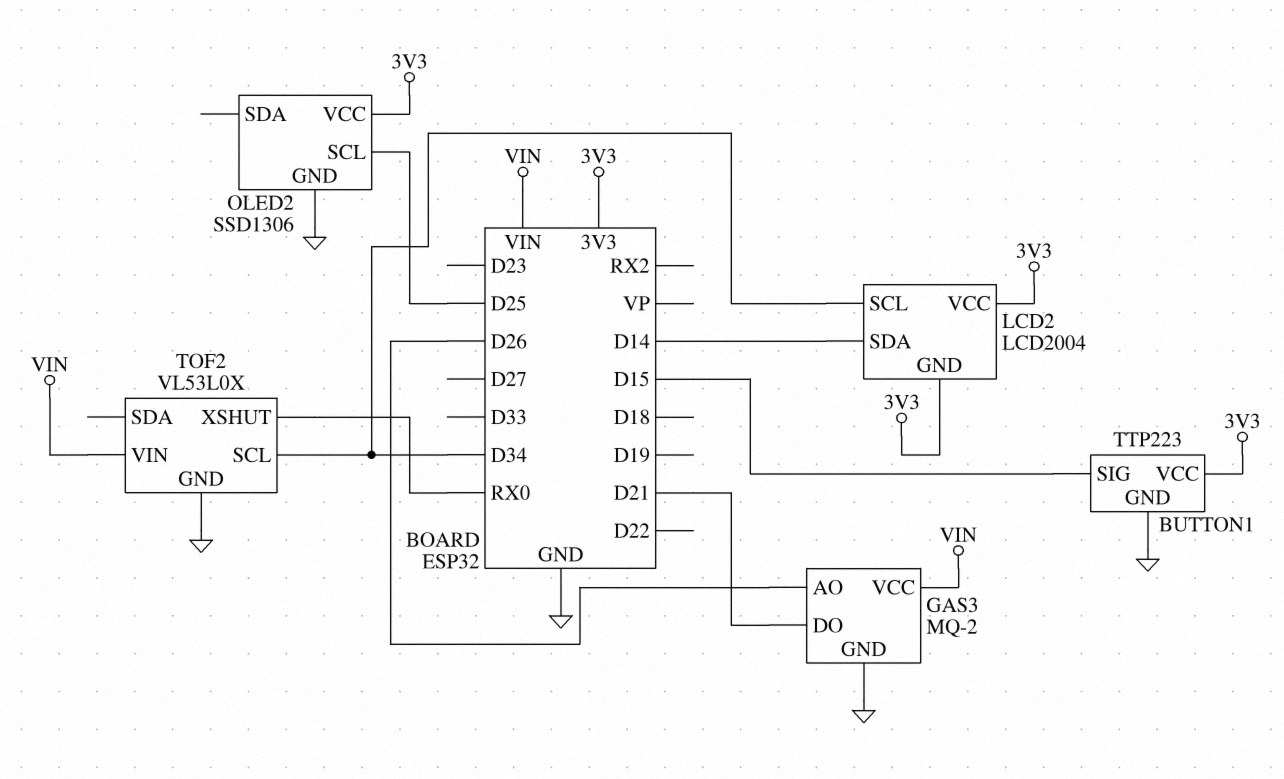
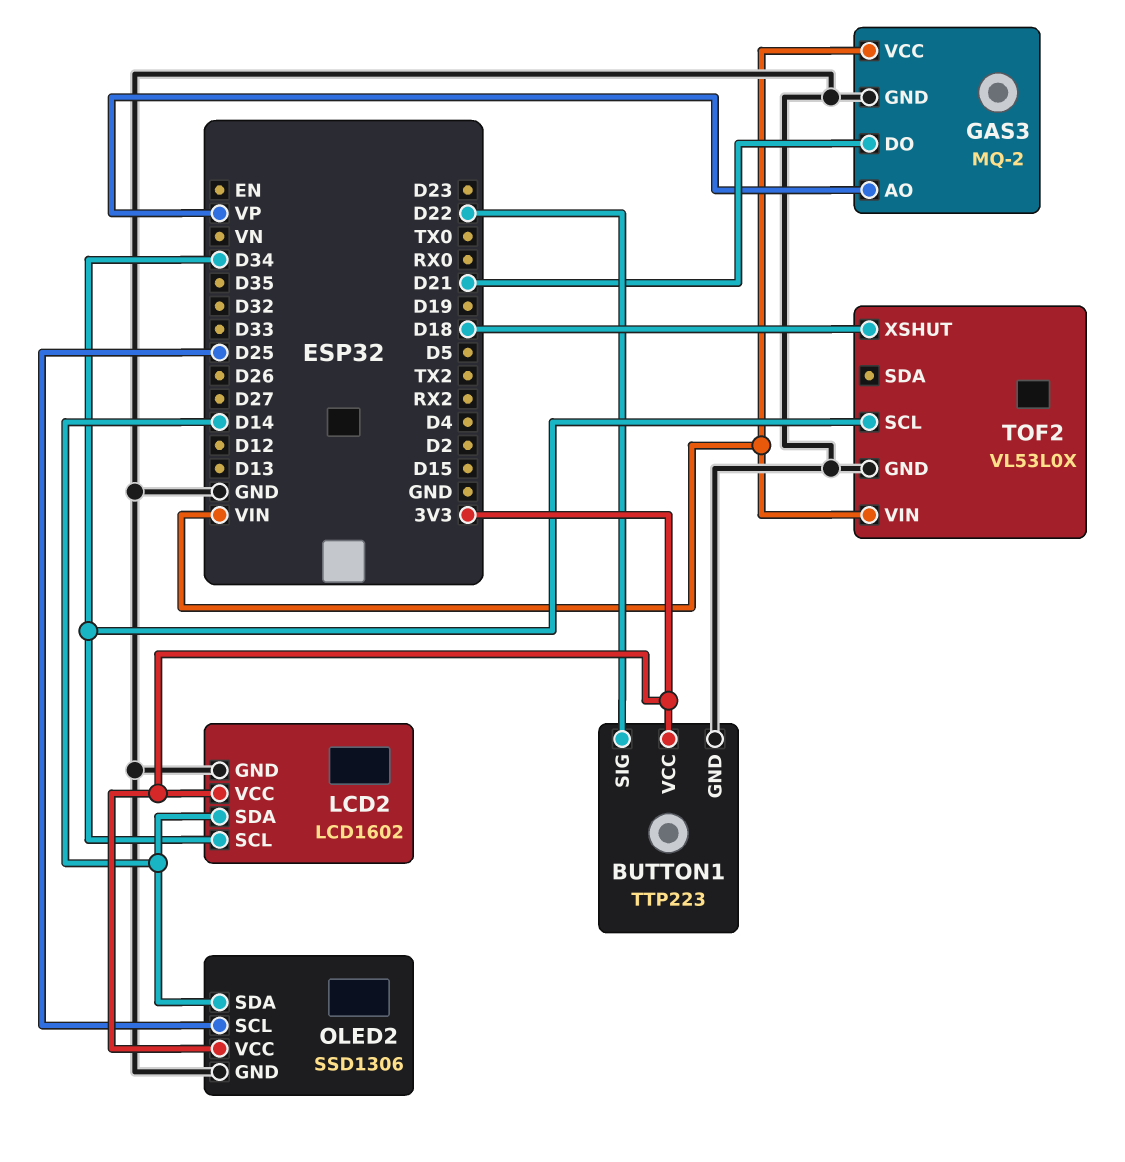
BUTTON1 pin SIG: D15 -> D22
GAS3 pin AO: D26 -> VP
LCD2: LCD2004 -> LCD1602
LCD2 pin GND: 3V3 -> GND
OLED2 pin SDA: none -> D14
TOF2 pin XSHUT: RX0 -> D18

